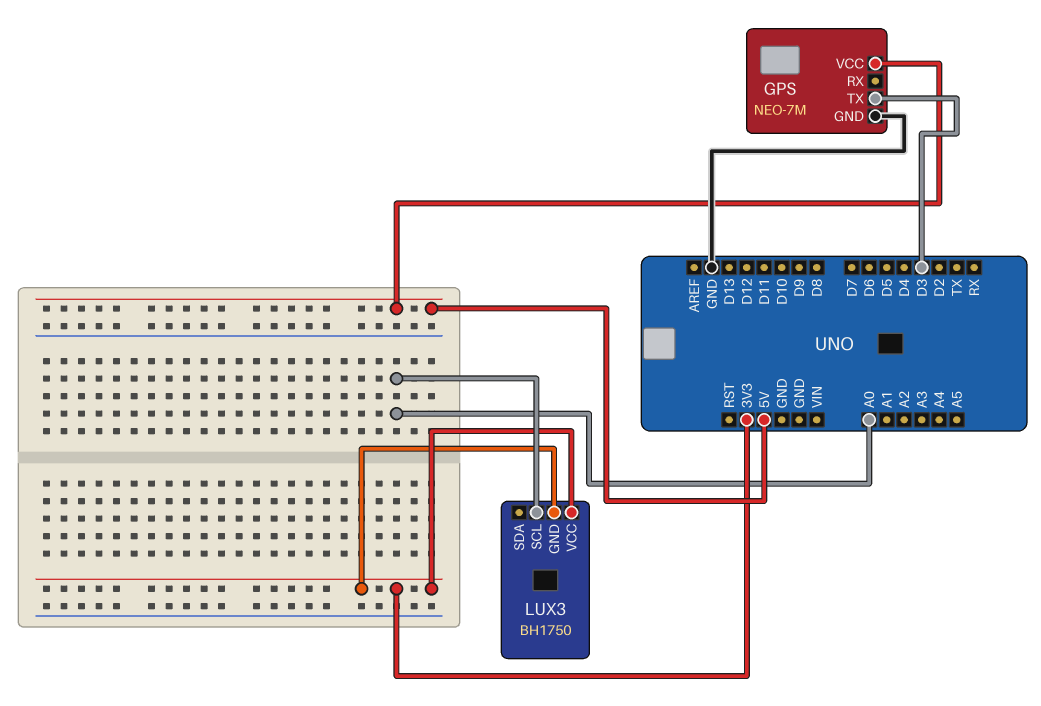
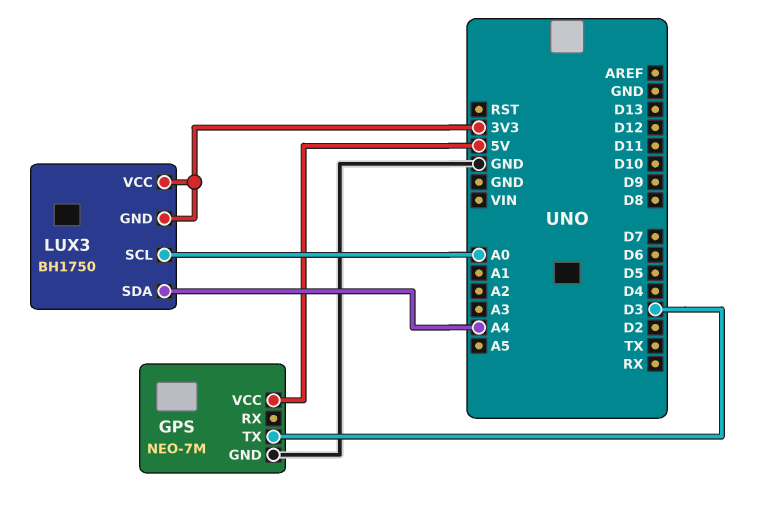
LUX3 pin SDA: none -> A4

